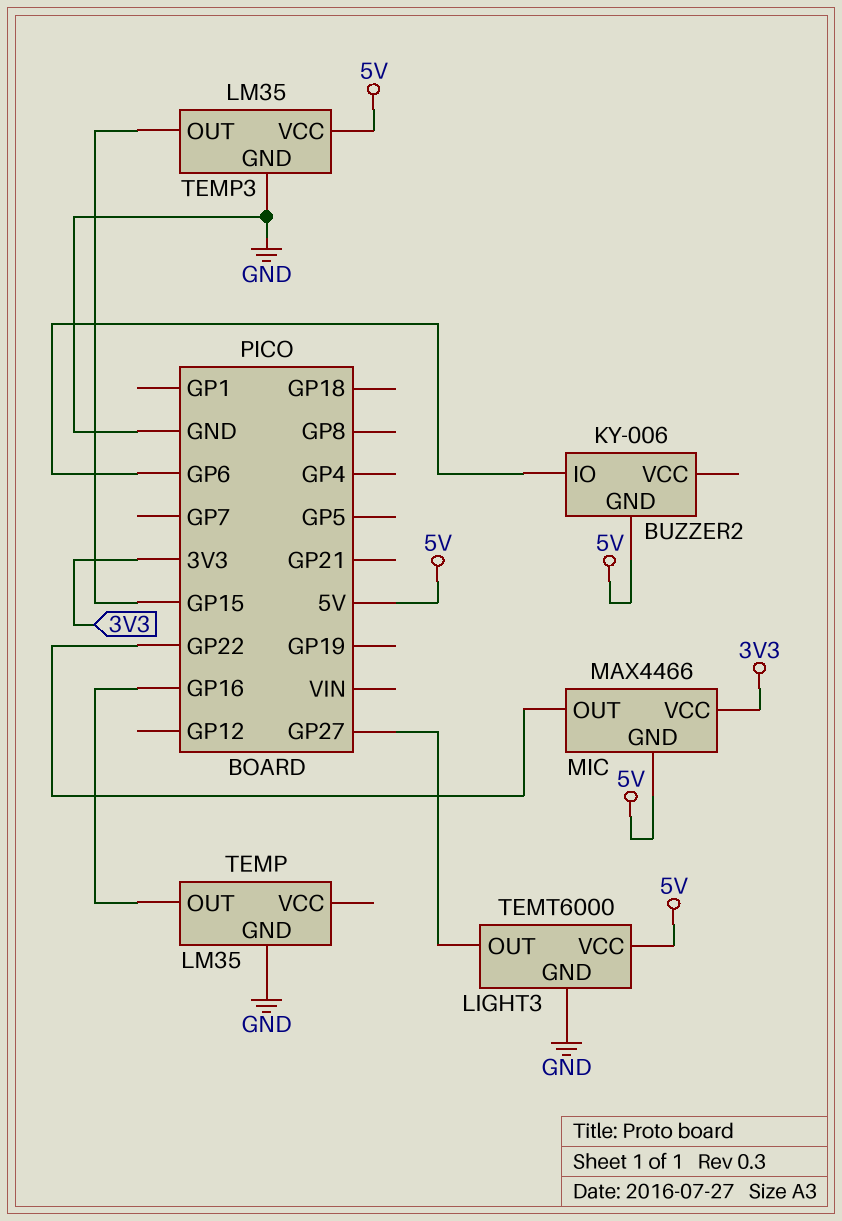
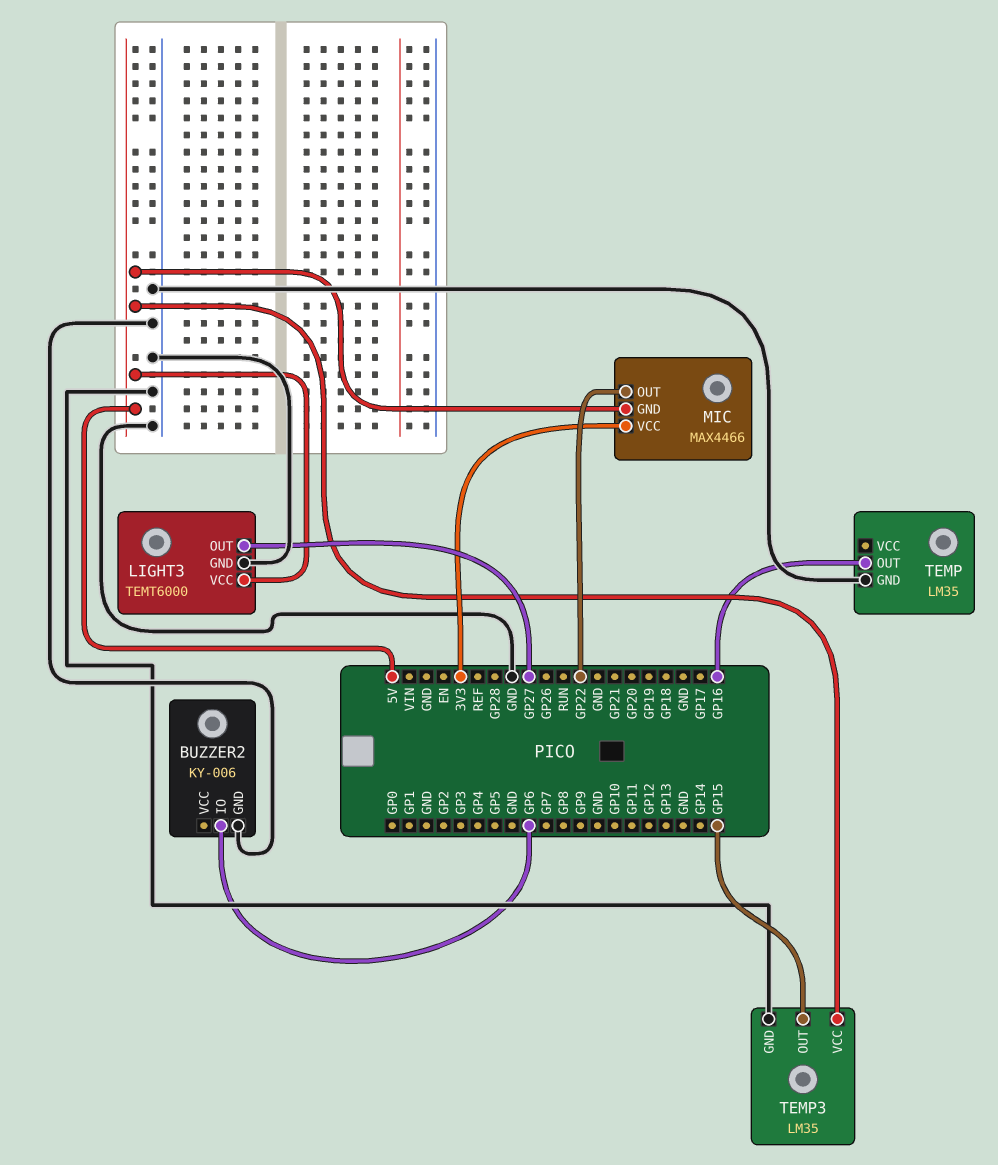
BUZZER2 pin GND: 5V -> GND

